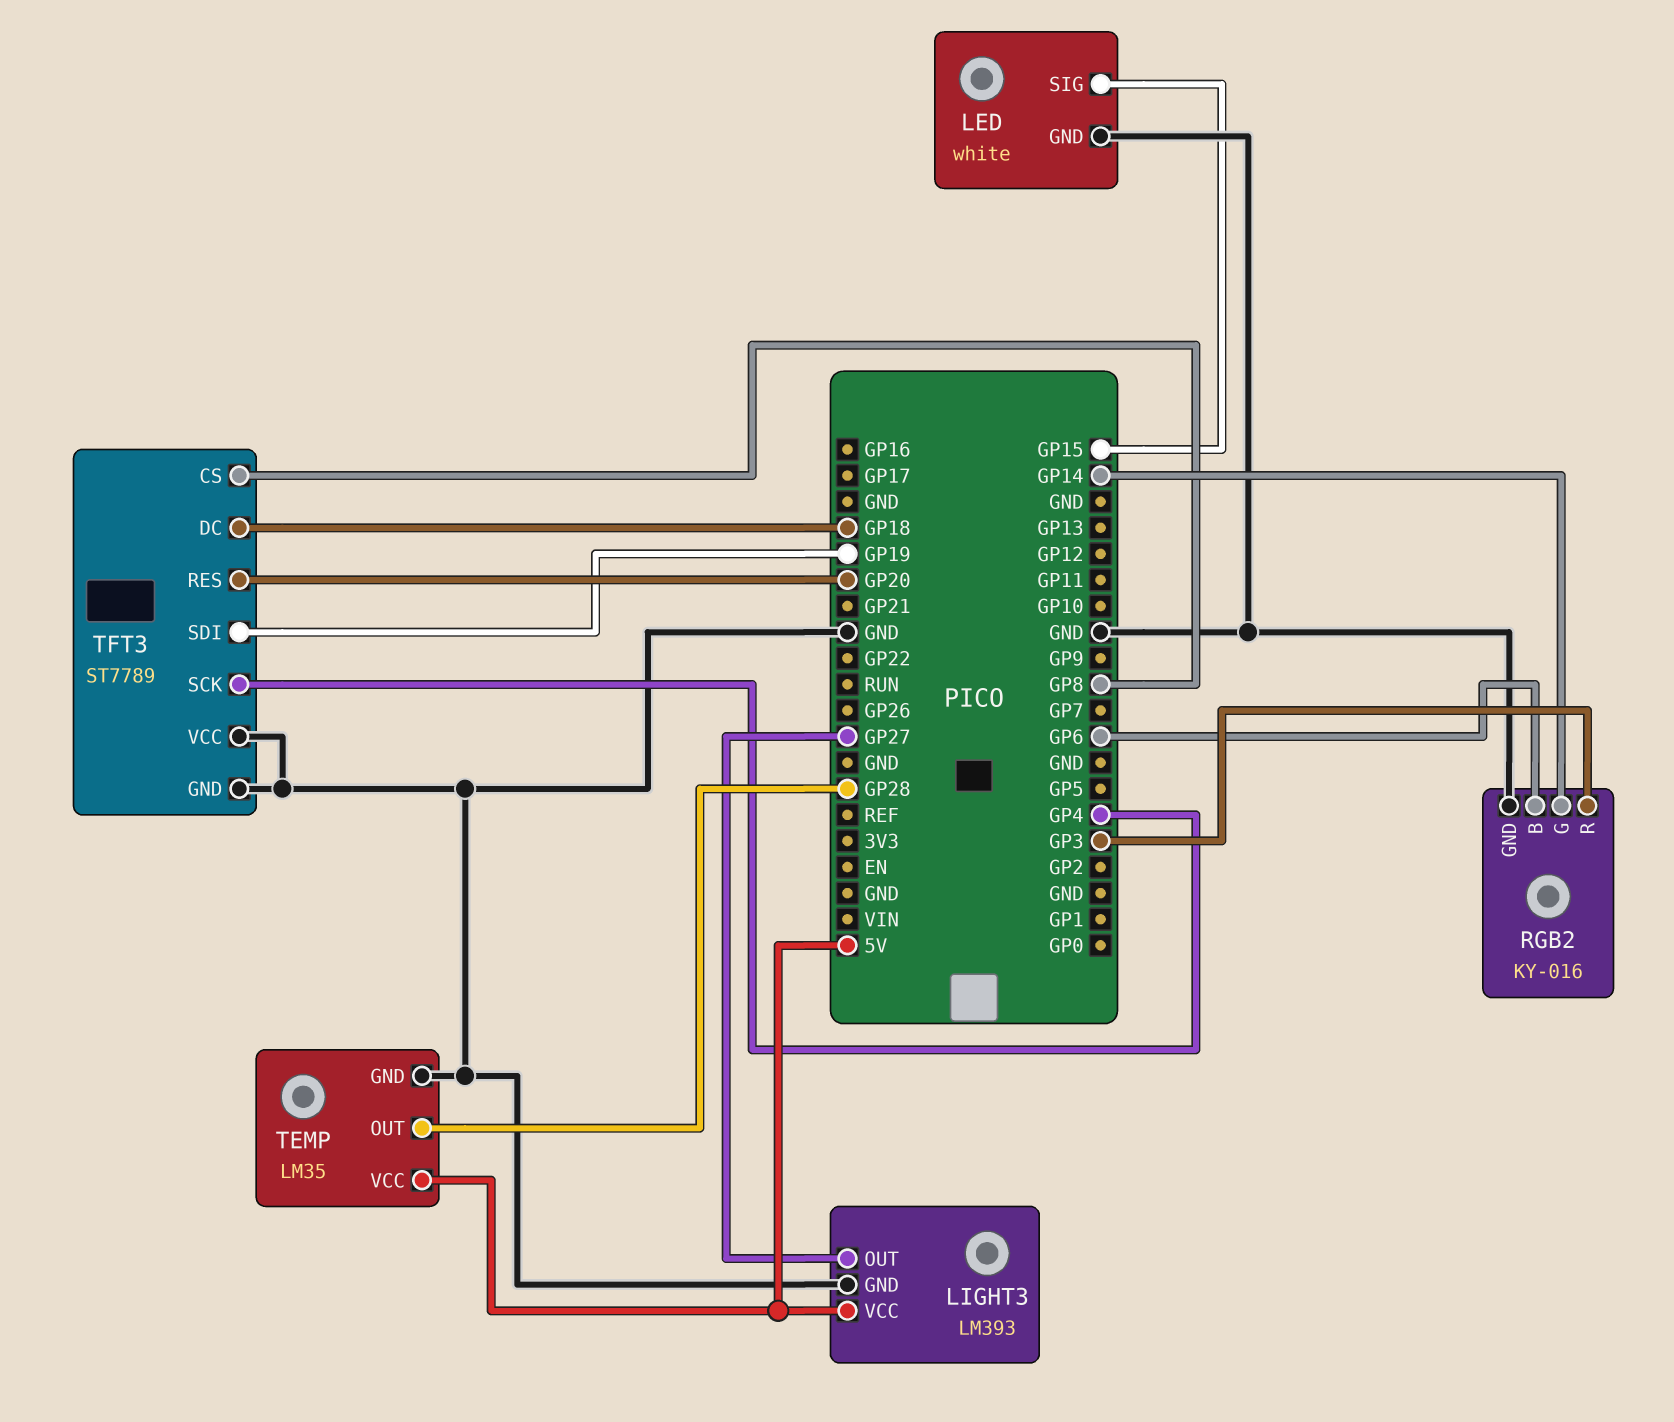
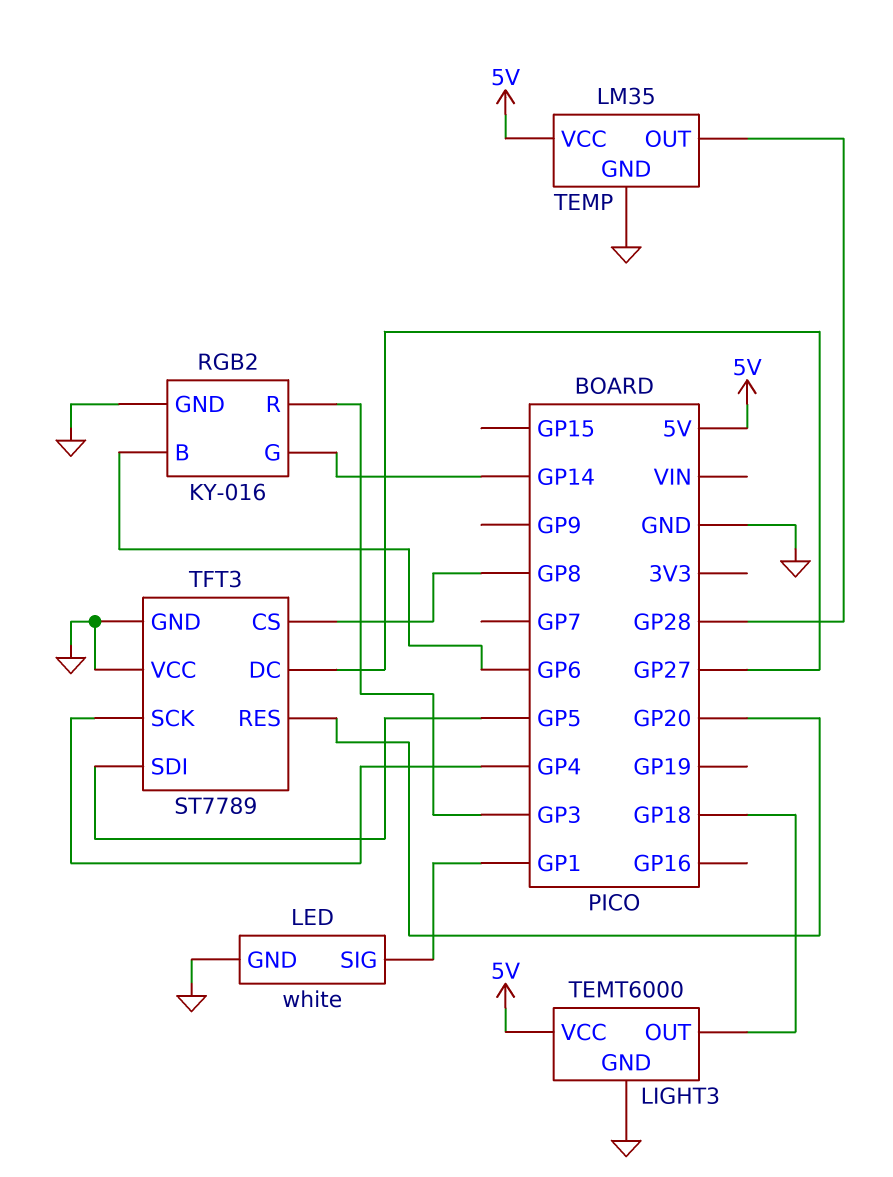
LED pin SIG: GP15 -> GP1
LIGHT3: LM393 -> TEMT6000
LIGHT3 pin OUT: GP27 -> GP18
TFT3 pin DC: GP18 -> GP27
TFT3 pin SDI: GP19 -> GP5

